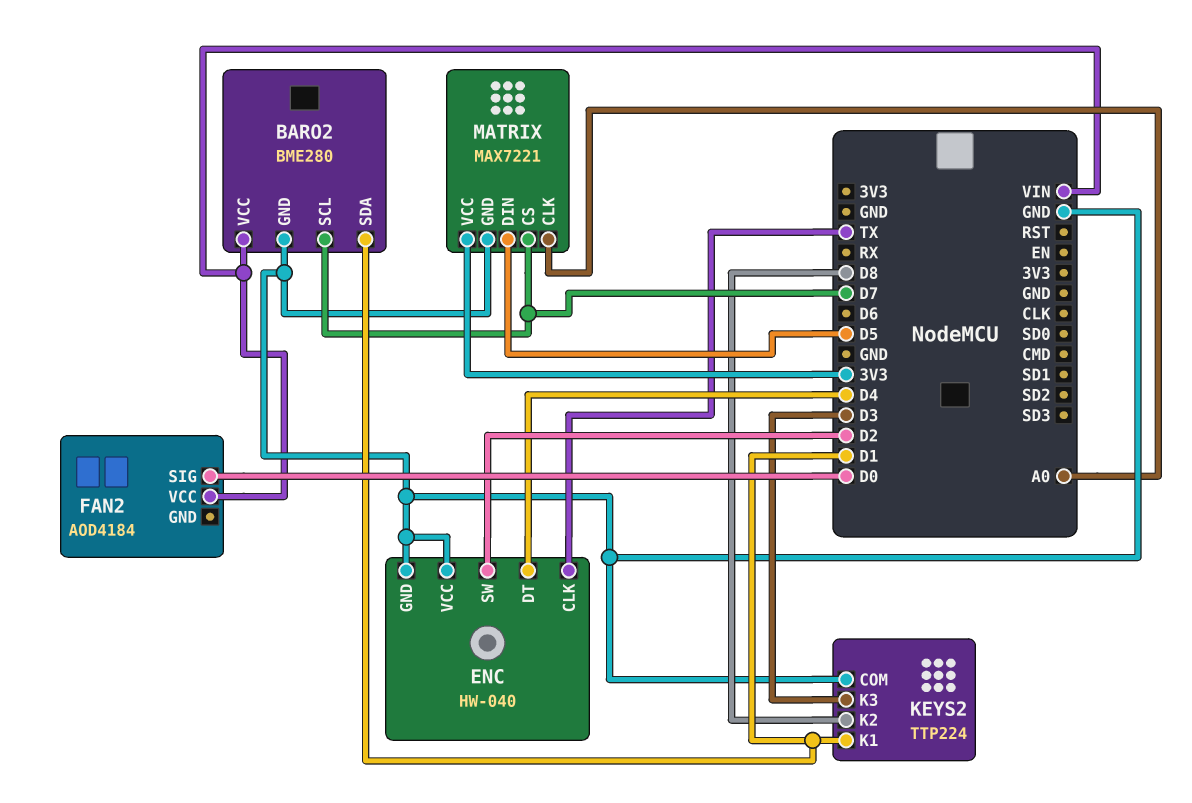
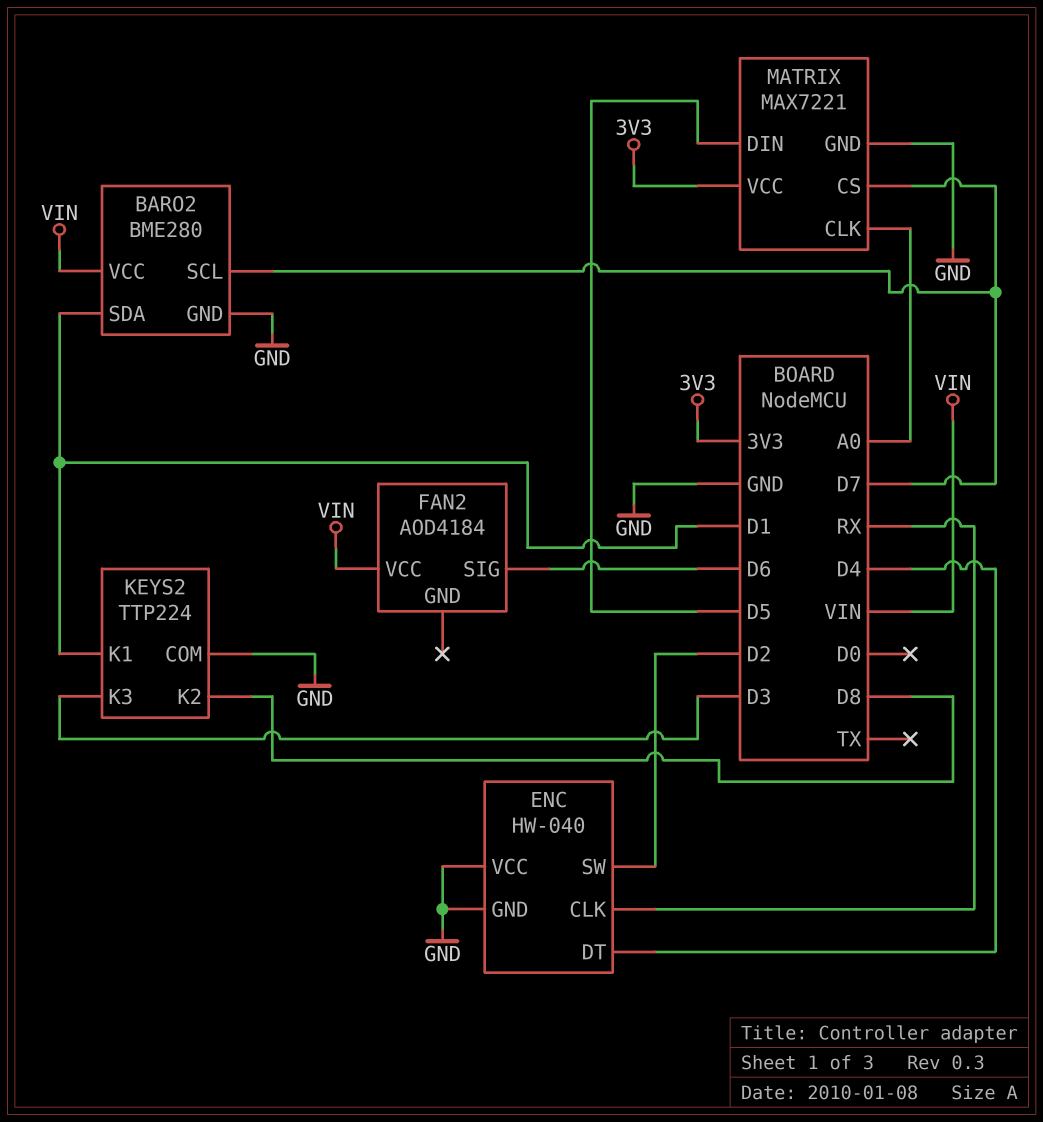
ENC pin CLK: TX -> RX
FAN2 pin SIG: D0 -> D6

